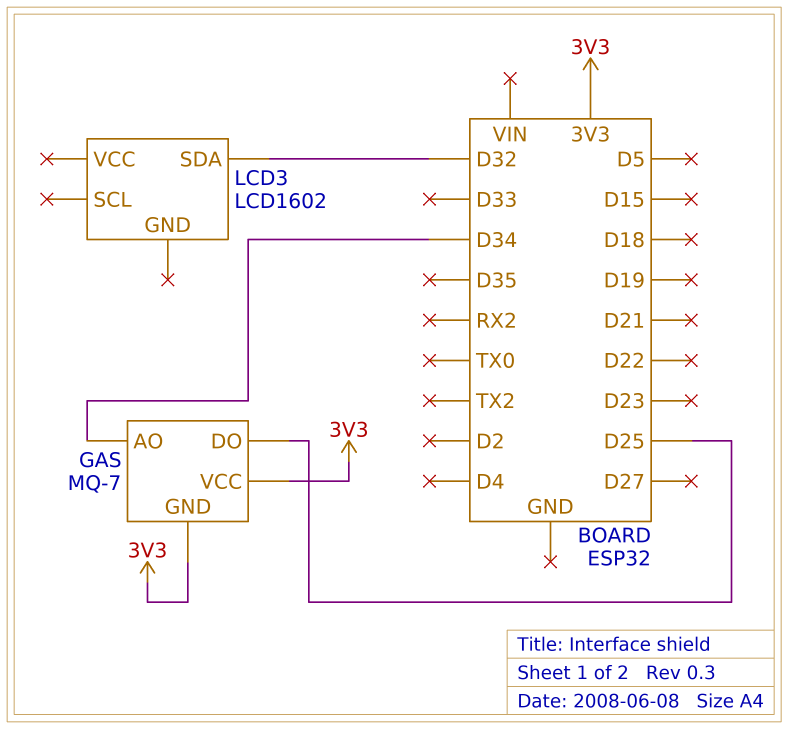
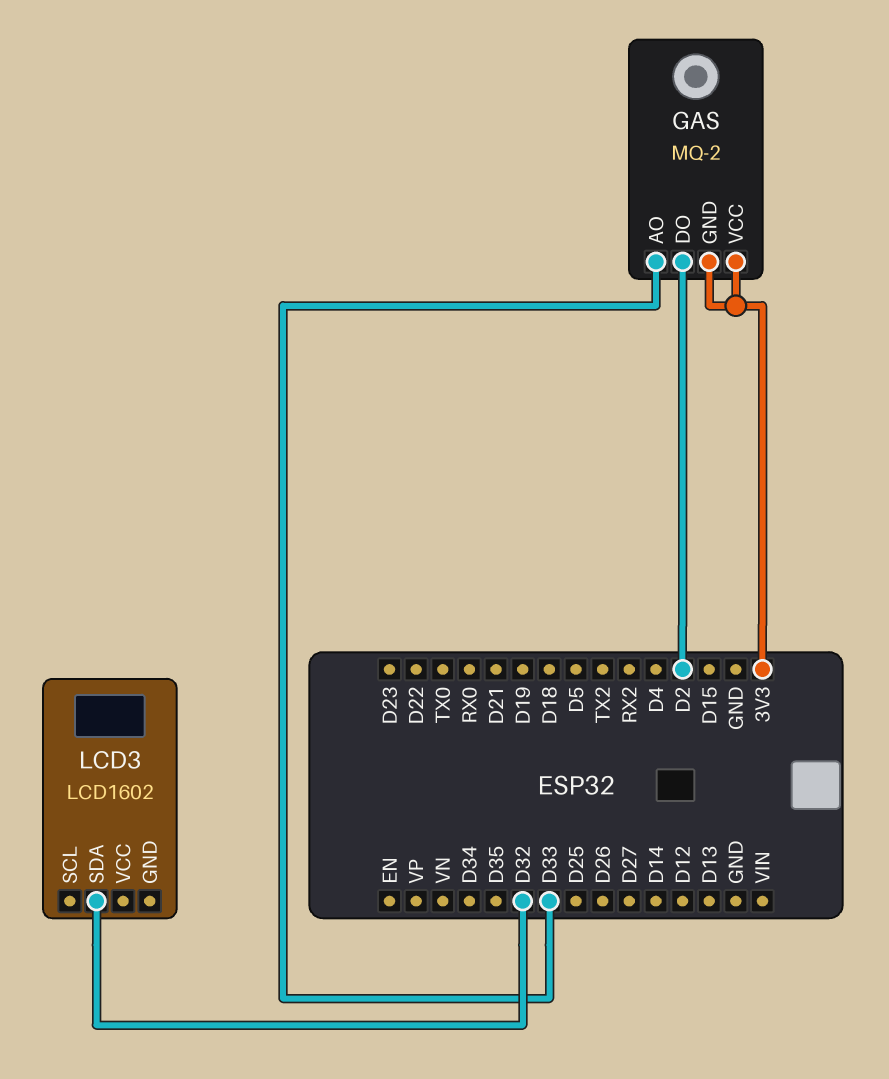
GAS: MQ-7 -> MQ-2
GAS pin AO: D34 -> D33
GAS pin DO: D25 -> D2

